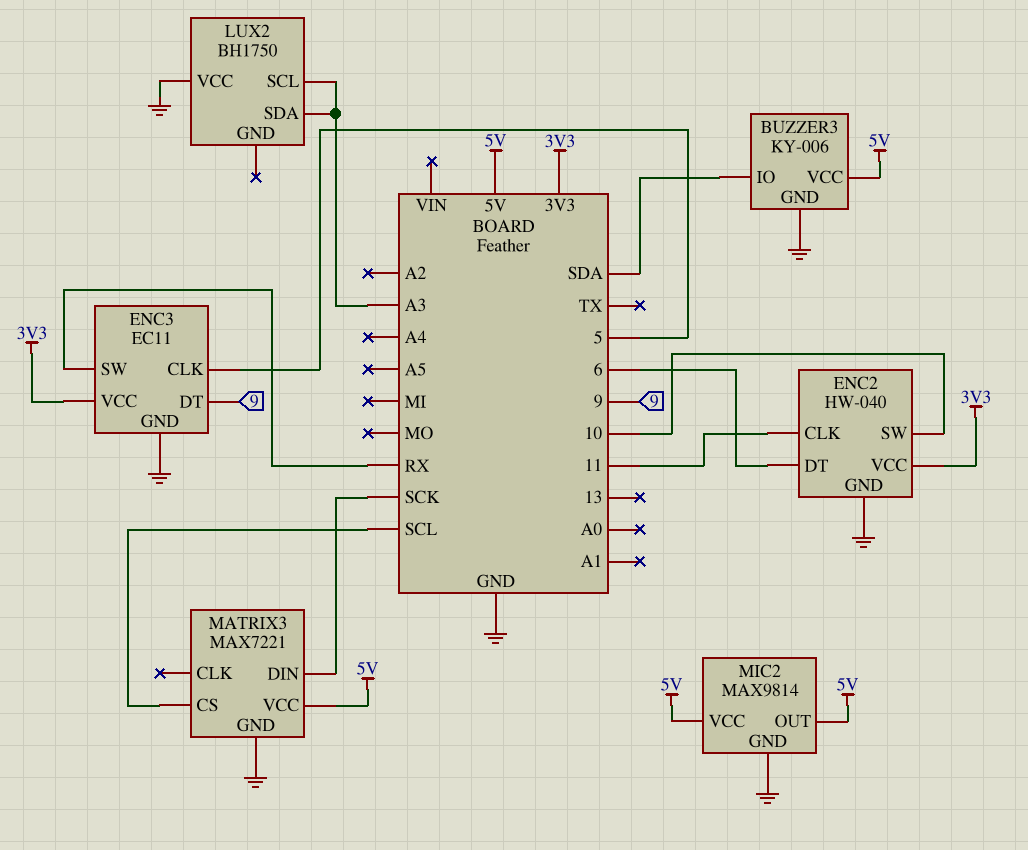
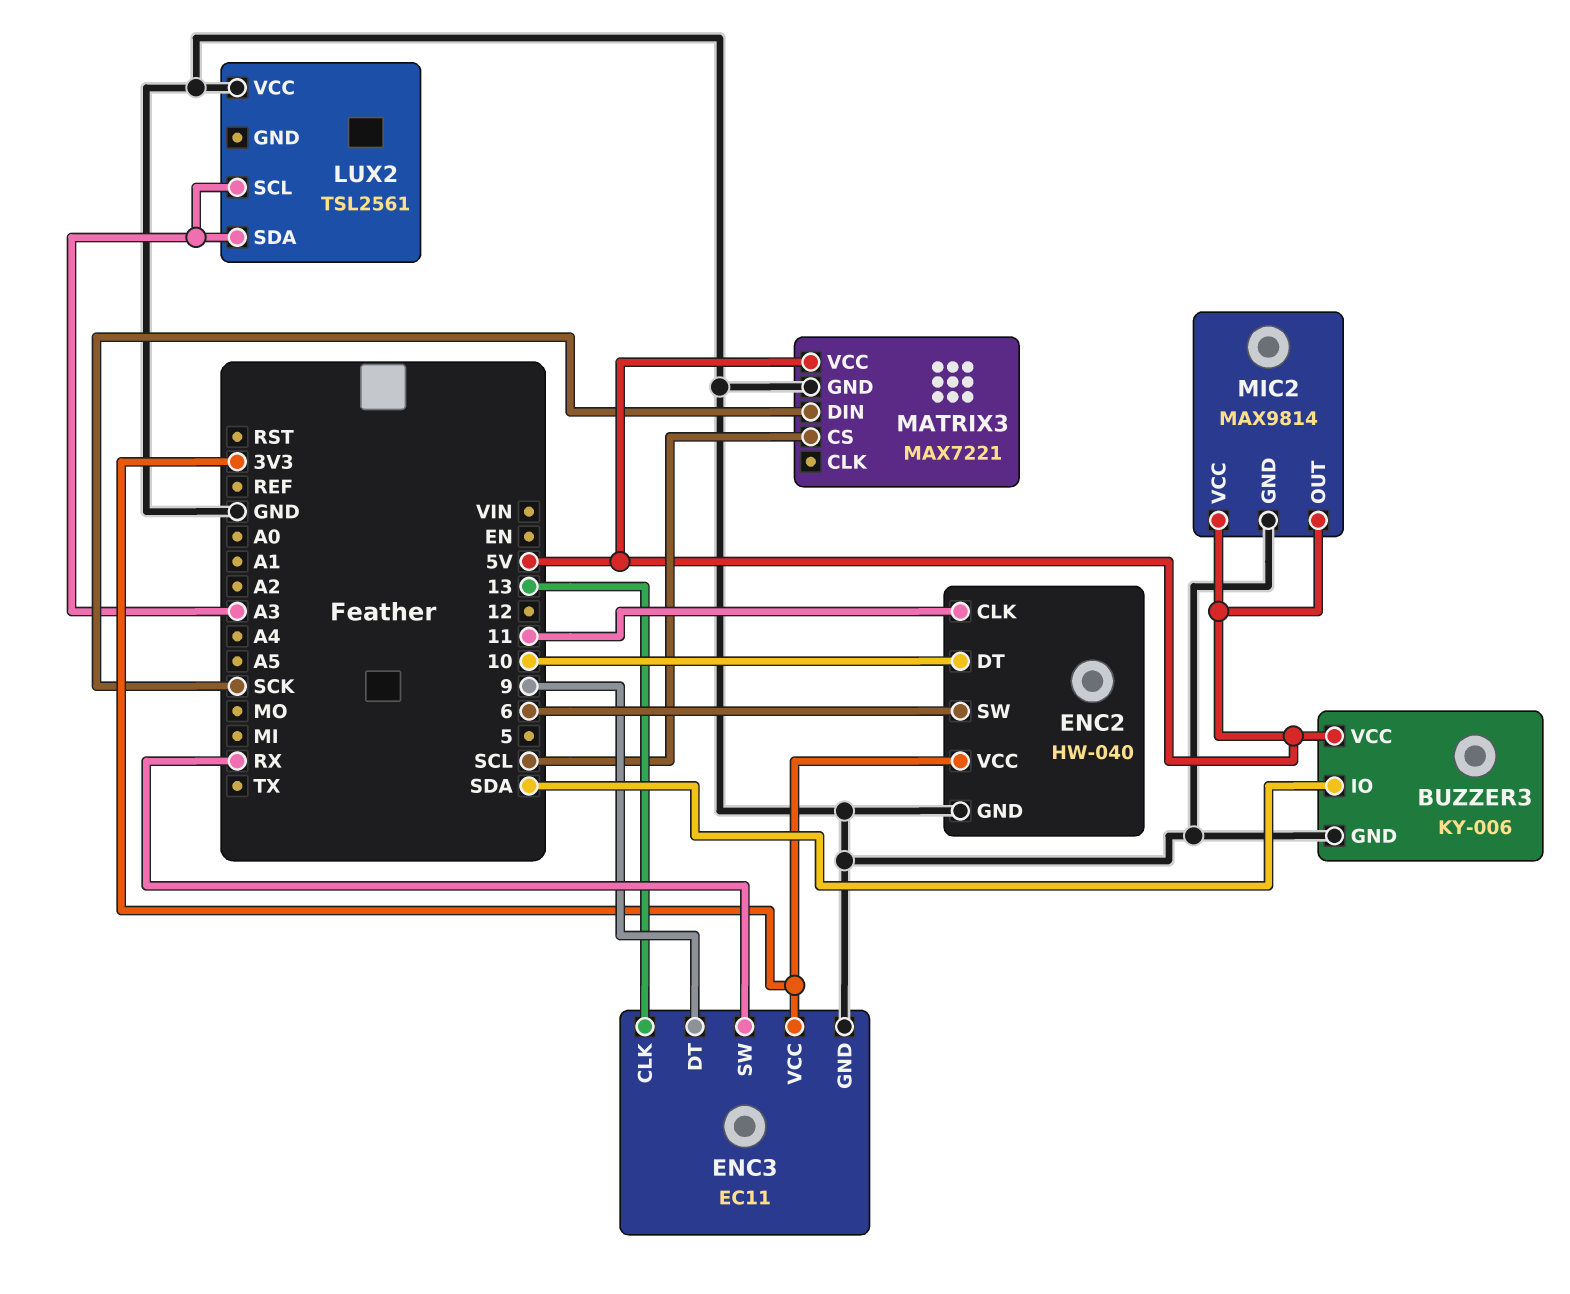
ENC2 pin DT: 6 -> 10
ENC2 pin SW: 10 -> 6
ENC3 pin CLK: 5 -> 13
LUX2: BH1750 -> TSL2561

